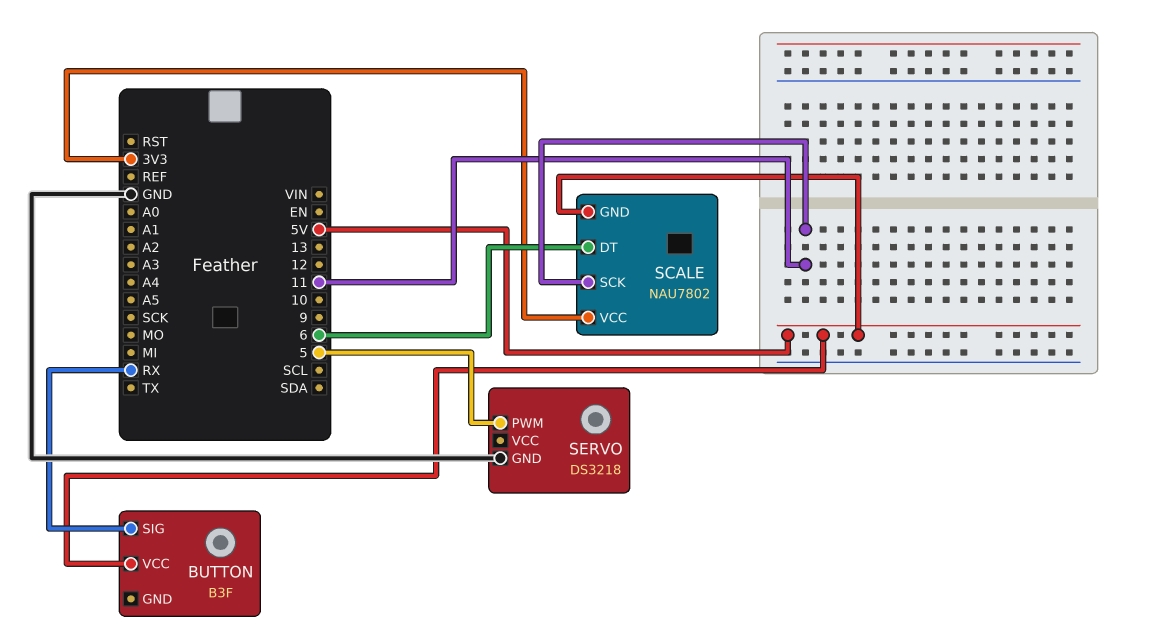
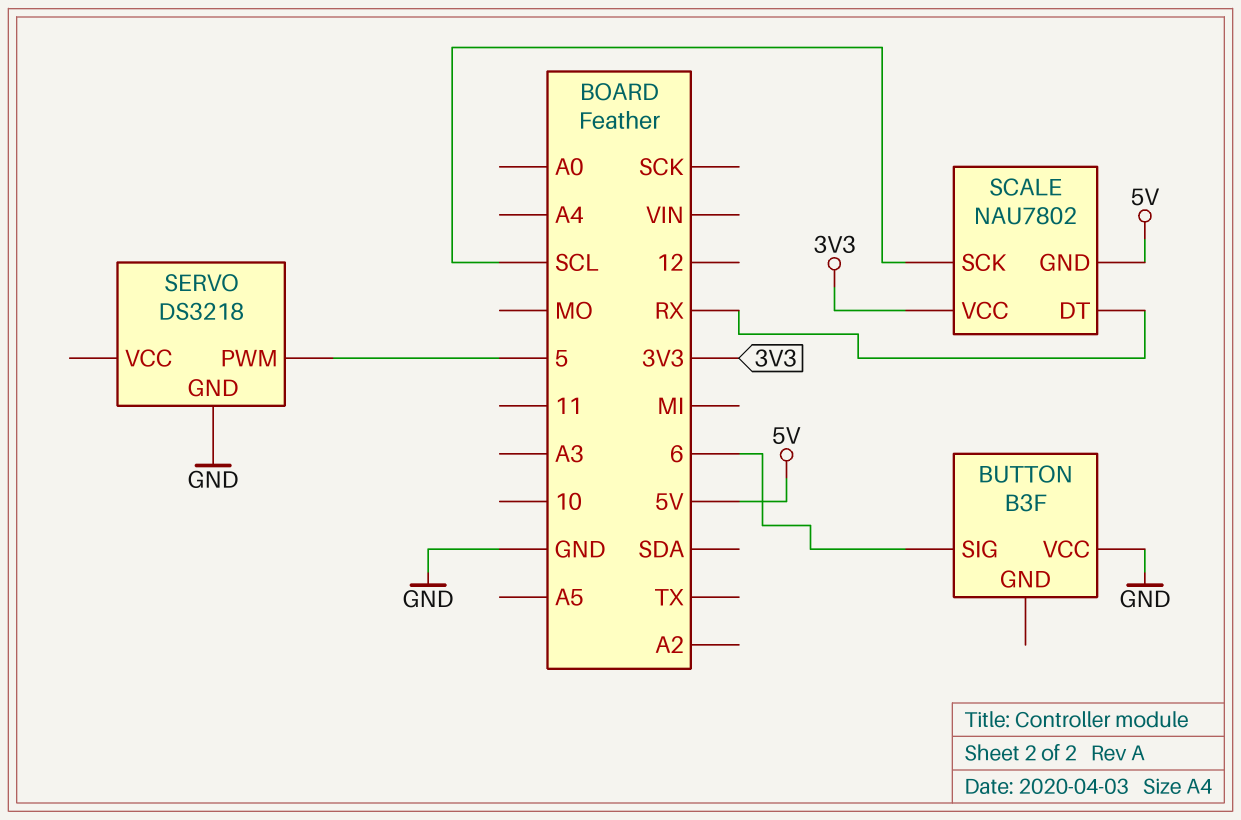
BUTTON pin SIG: RX -> 6
BUTTON pin VCC: 5V -> GND
SCALE pin DT: 6 -> RX
SCALE pin SCK: 11 -> SCL

